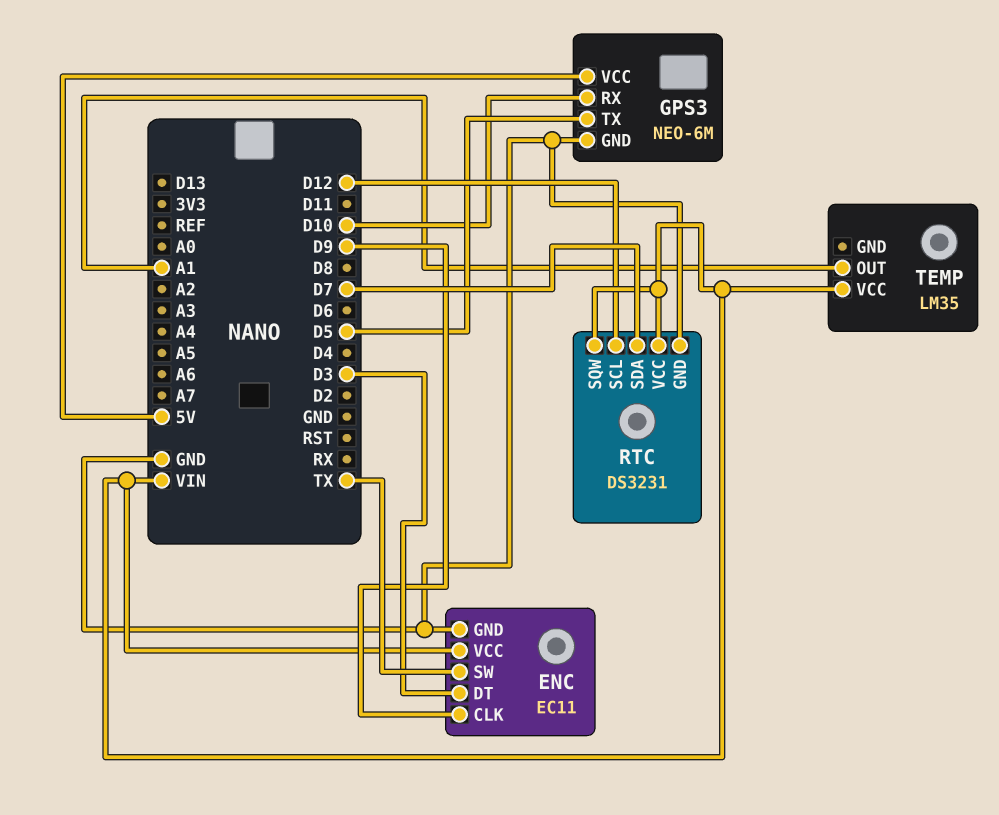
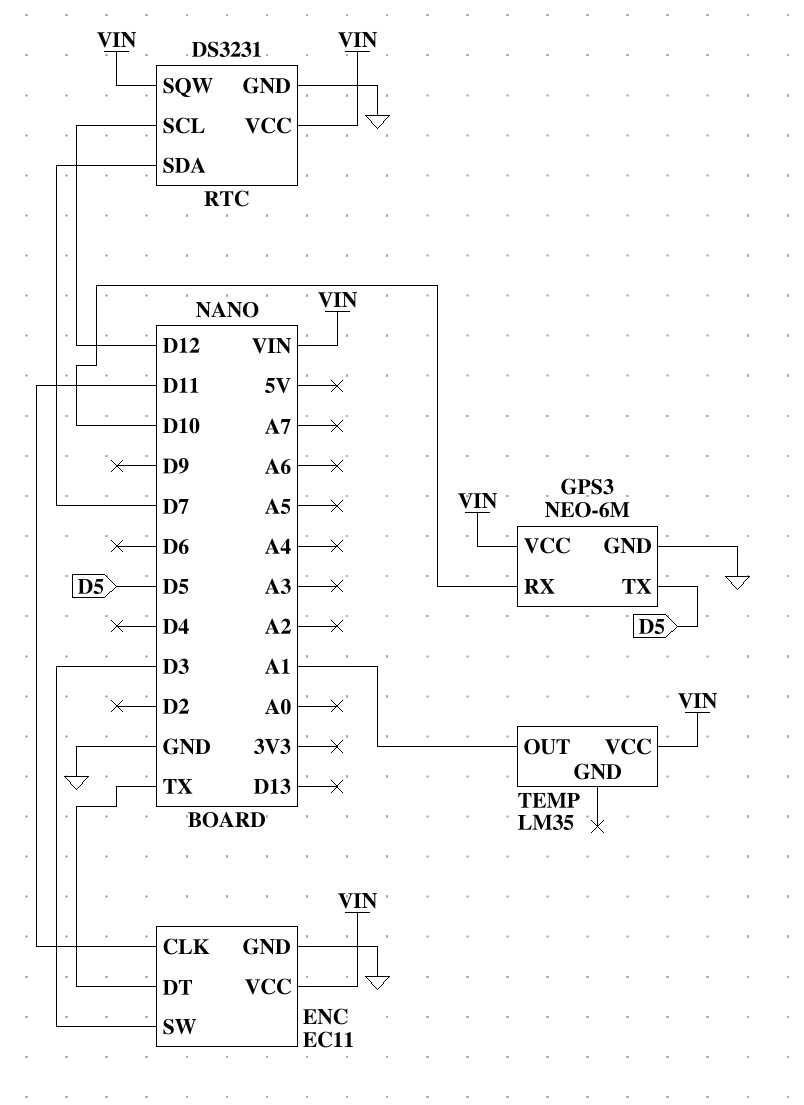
ENC pin CLK: D9 -> D11
ENC pin DT: D3 -> TX
ENC pin SW: TX -> D3
GPS3 pin VCC: 5V -> VIN

